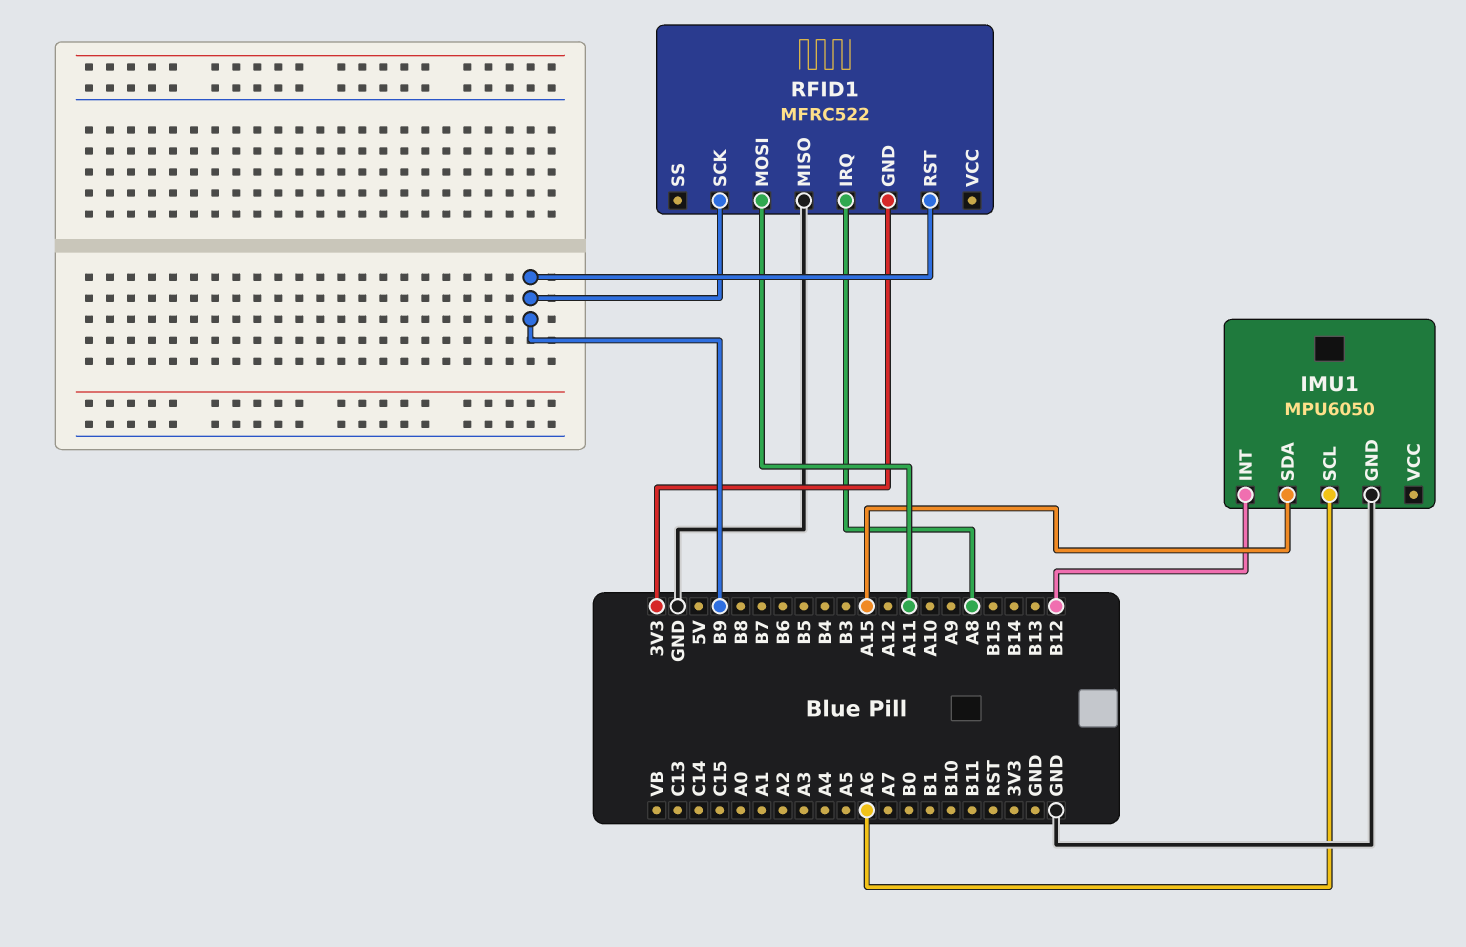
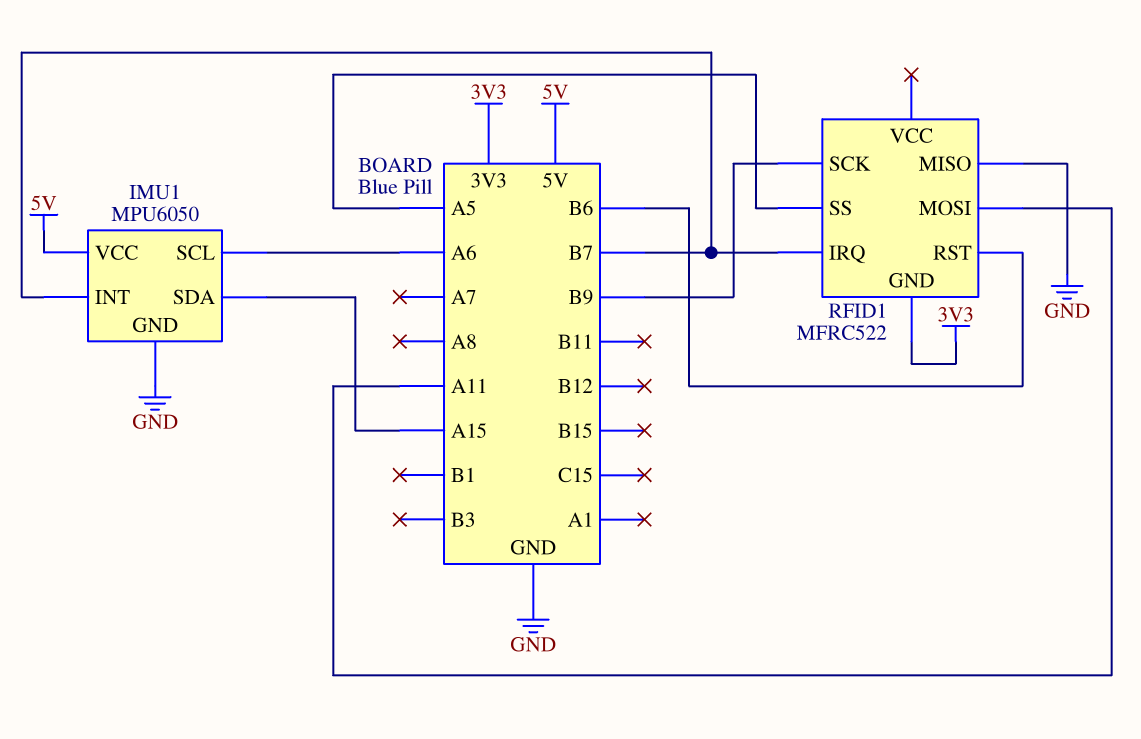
IMU1 pin INT: B12 -> B7
IMU1 pin VCC: none -> 5V
RFID1 pin IRQ: A8 -> B7
RFID1 pin RST: B9 -> B6
RFID1 pin SS: none -> A5

